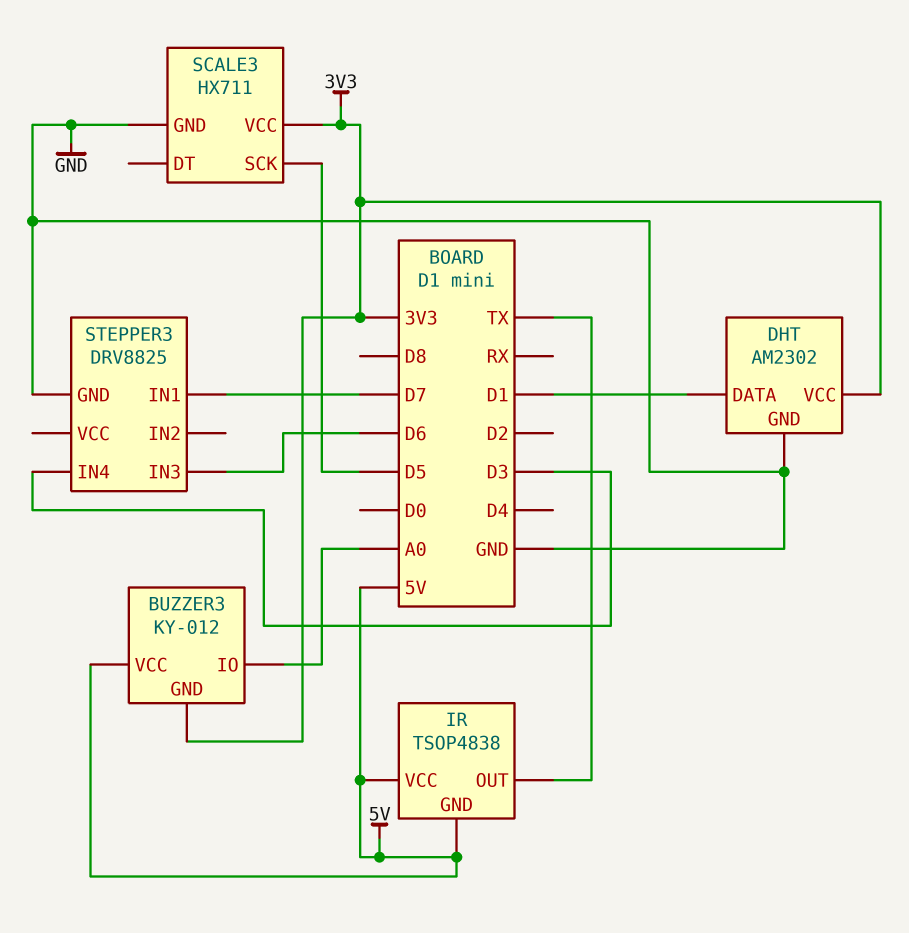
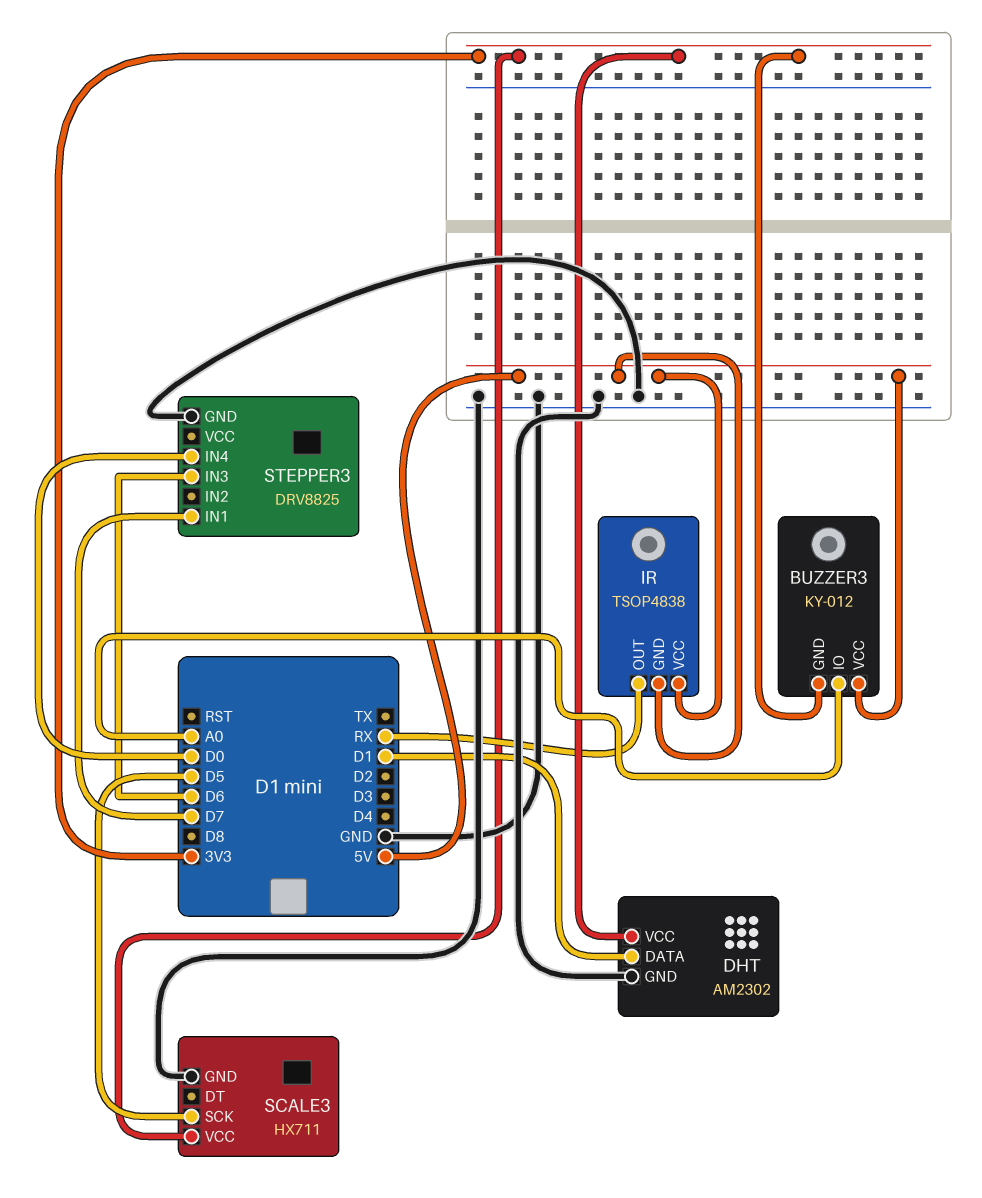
IR pin OUT: TX -> RX
STEPPER3 pin IN4: D3 -> D0

